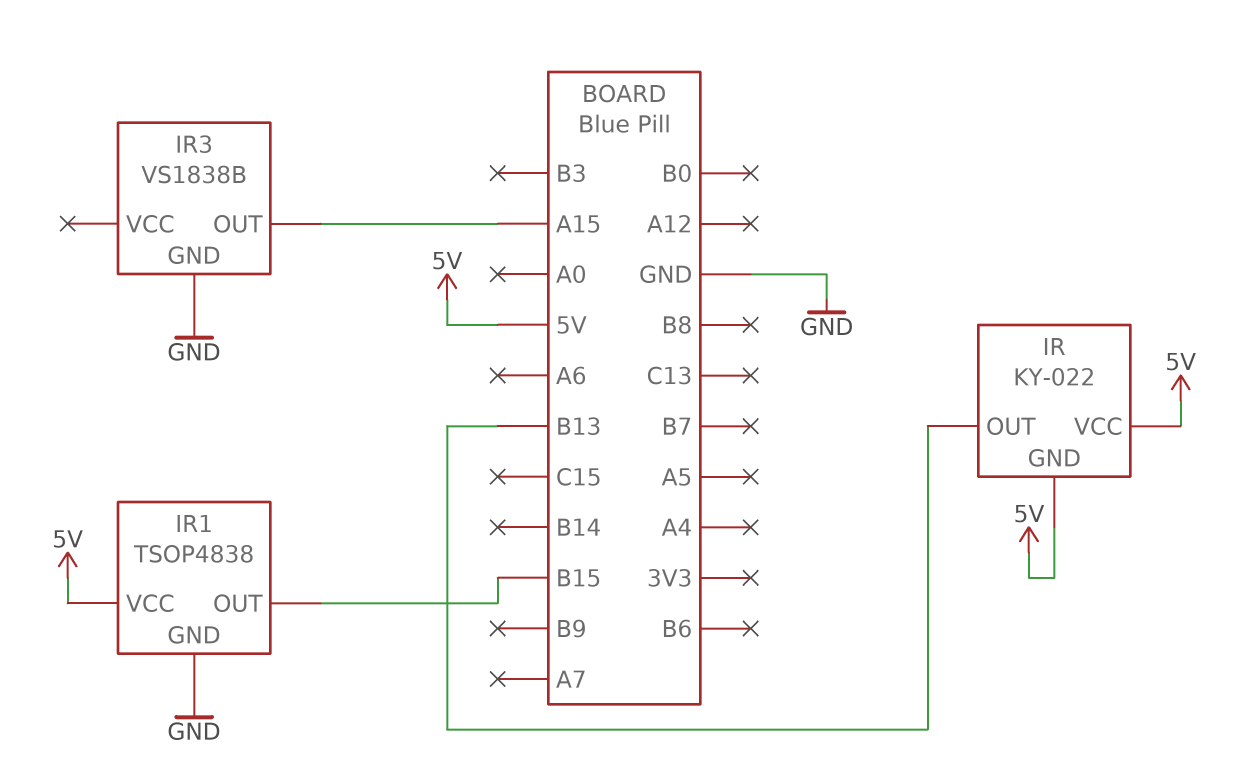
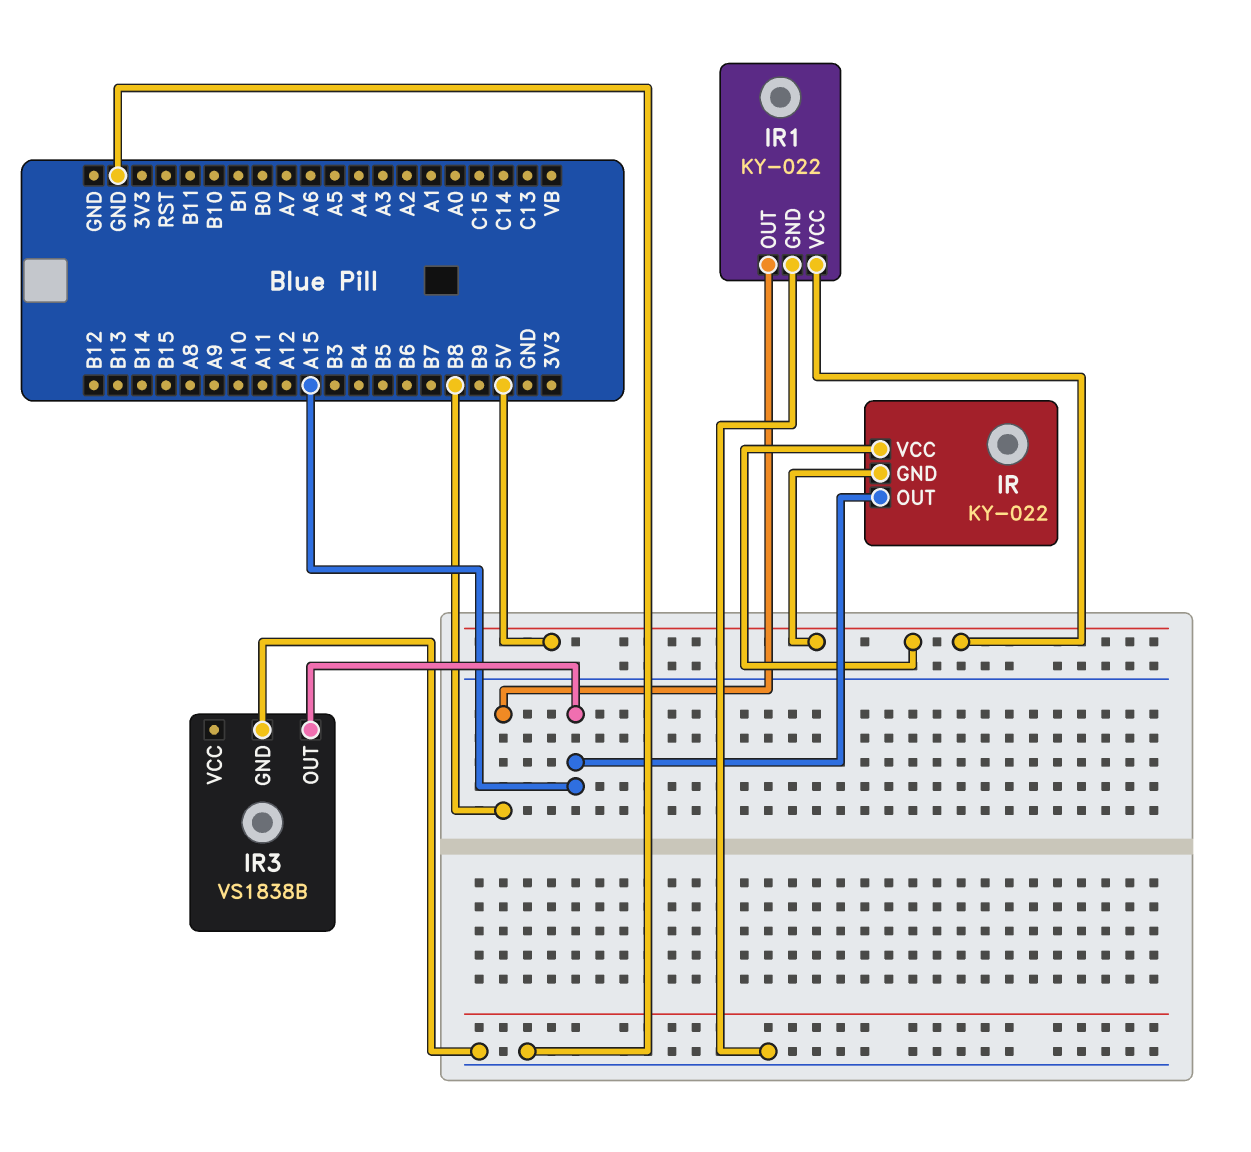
IR pin OUT: B13 -> A15
IR1: TSOP4838 -> KY-022
IR1 pin OUT: B15 -> B8

